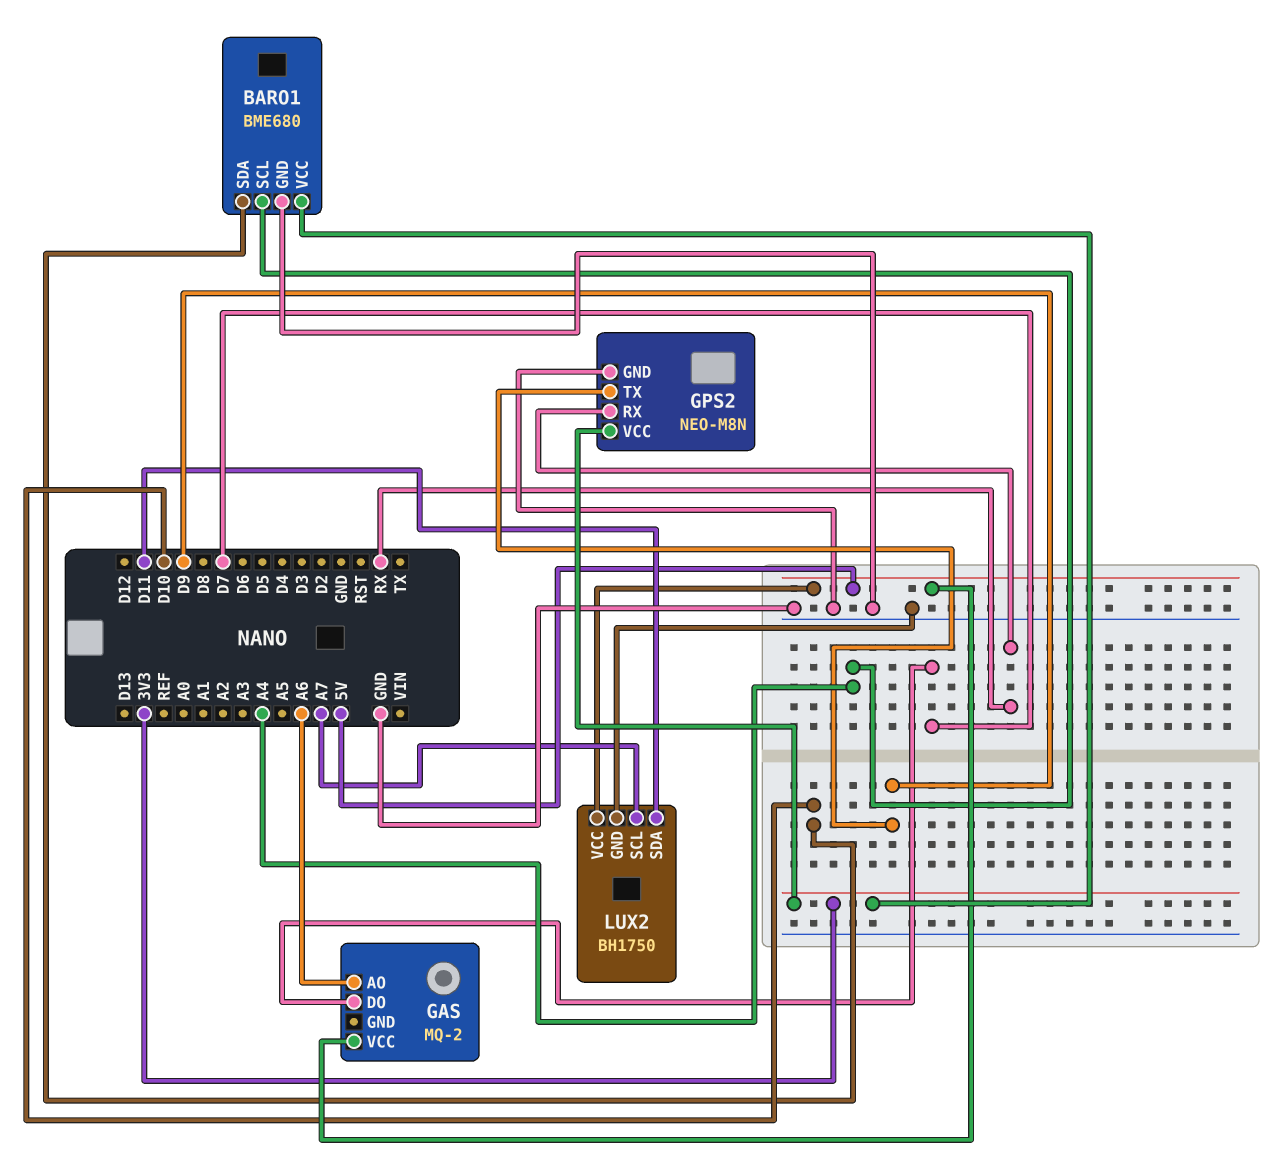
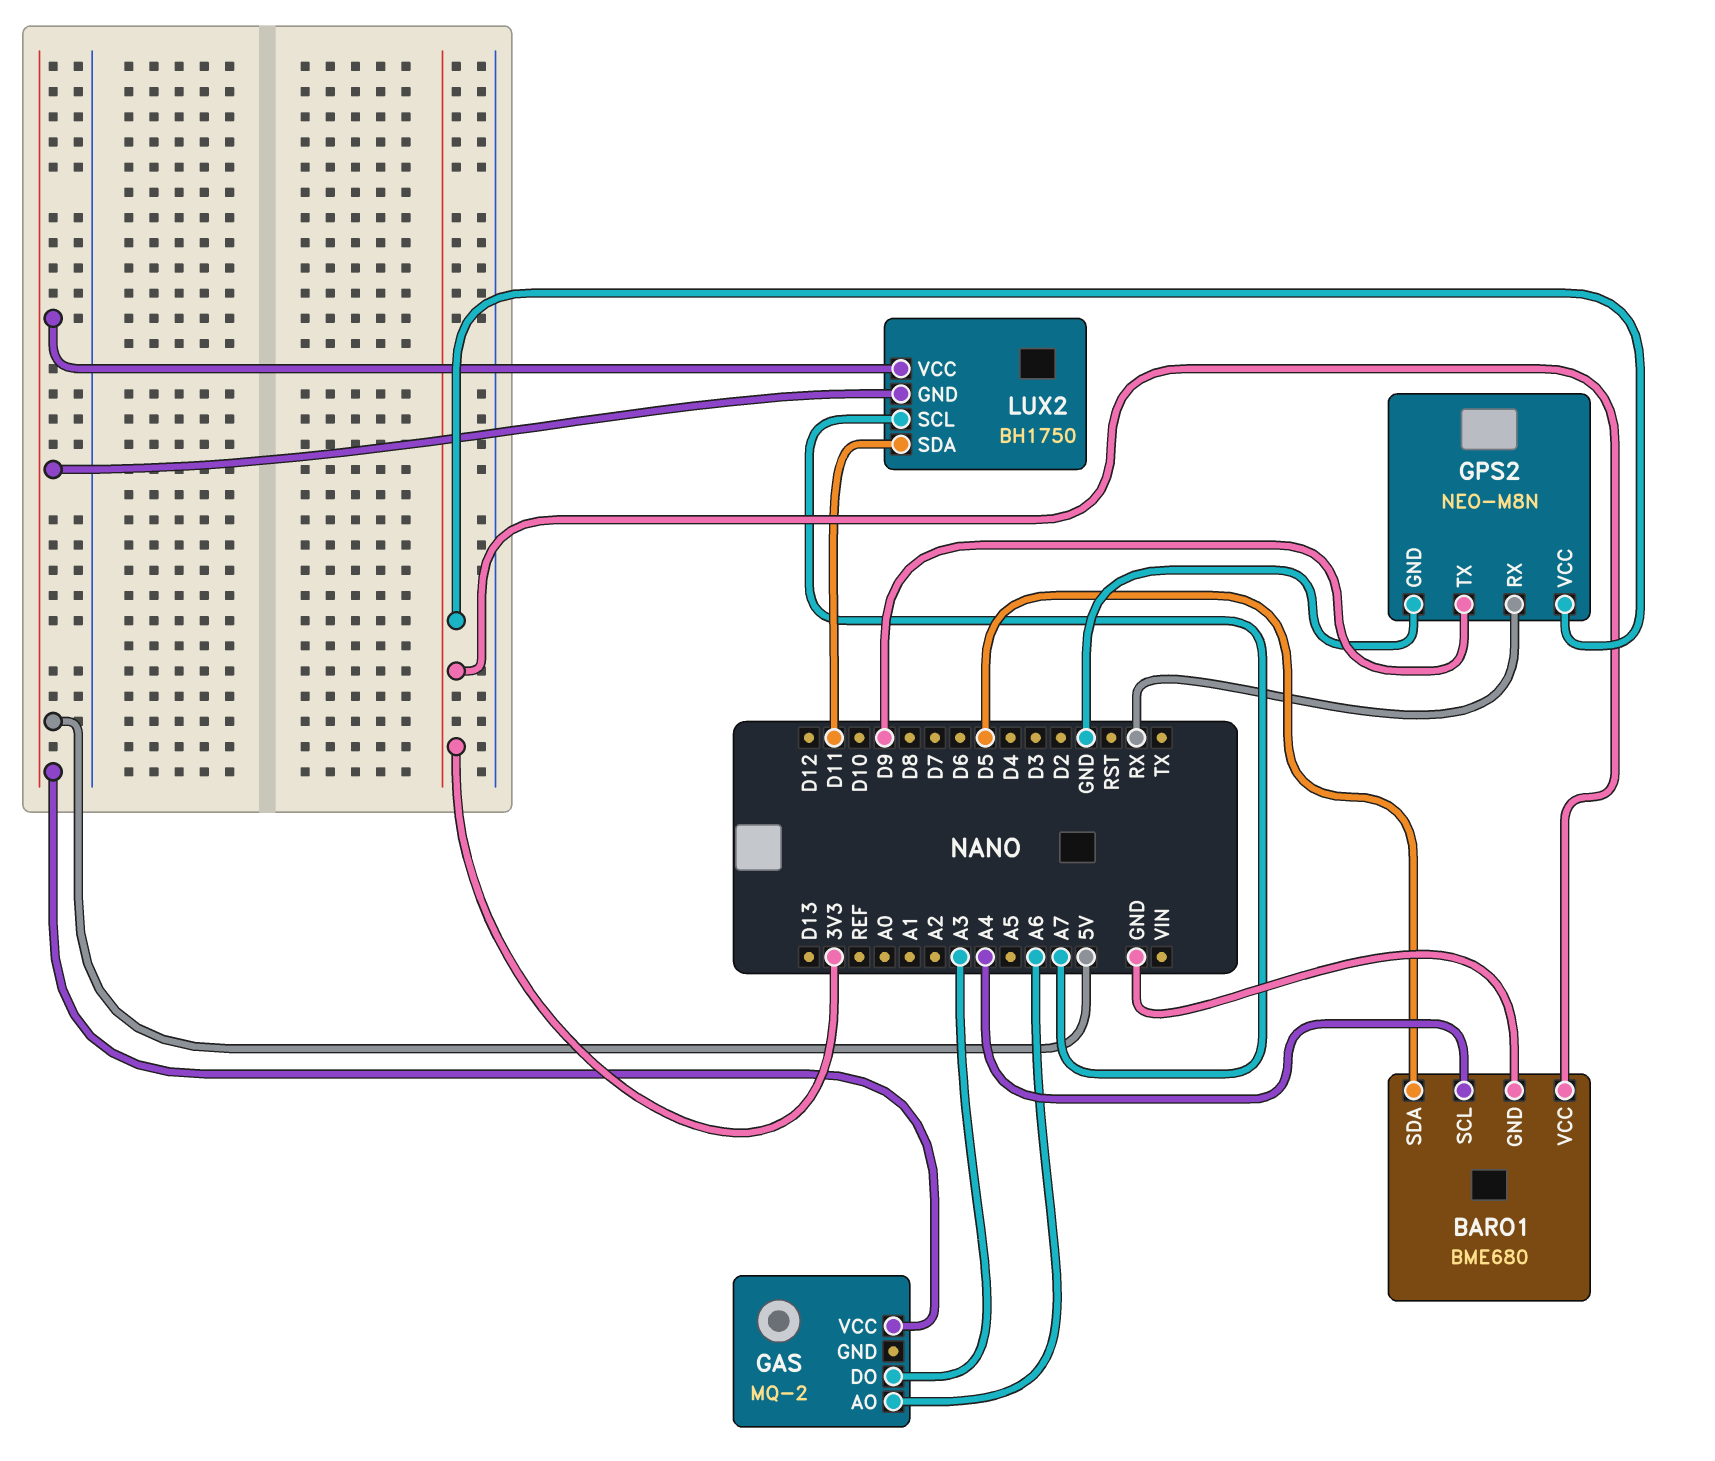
BARO1 pin SDA: D10 -> D5
GAS pin DO: D7 -> A3
LUX2 pin GND: GND -> 5V

